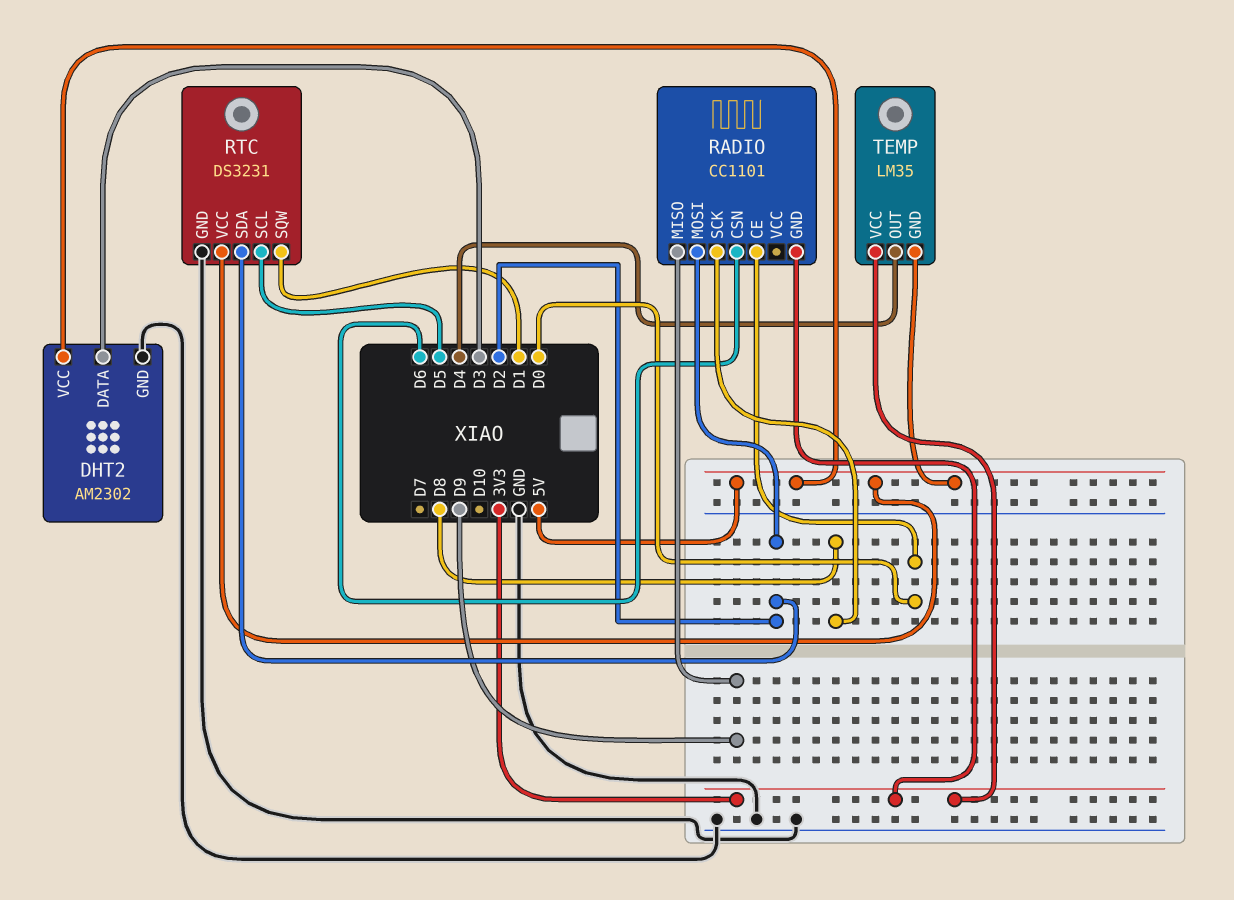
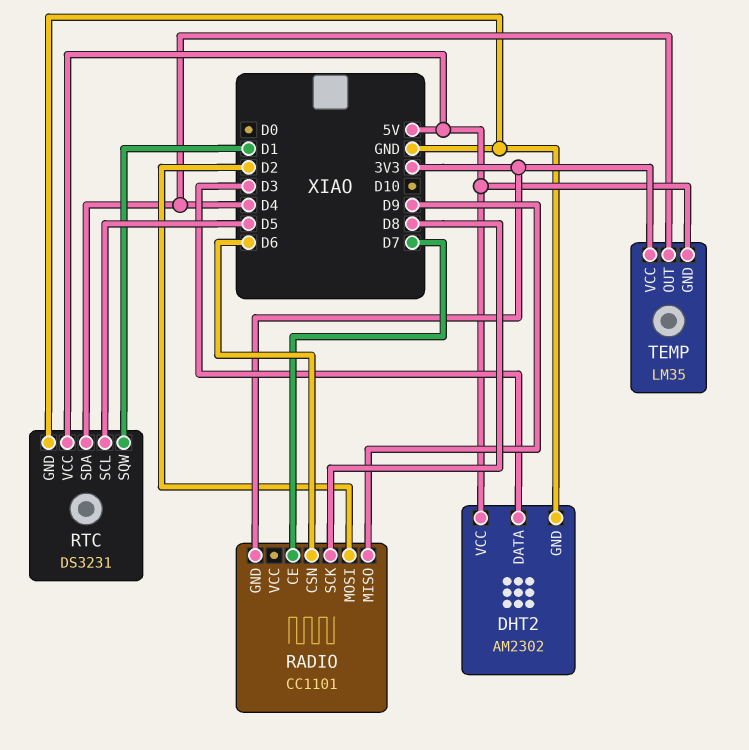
RADIO pin CE: D0 -> D7
RTC pin SDA: D2 -> D4

